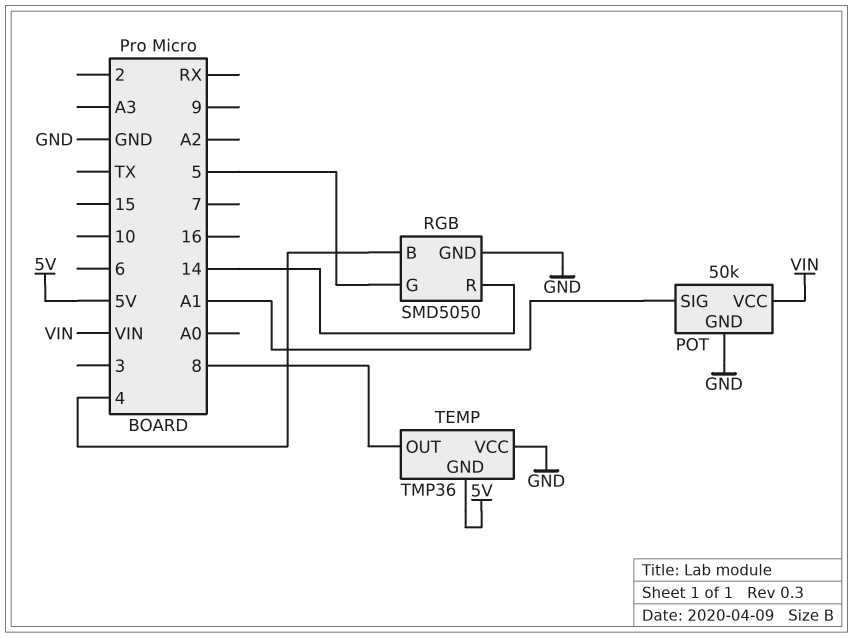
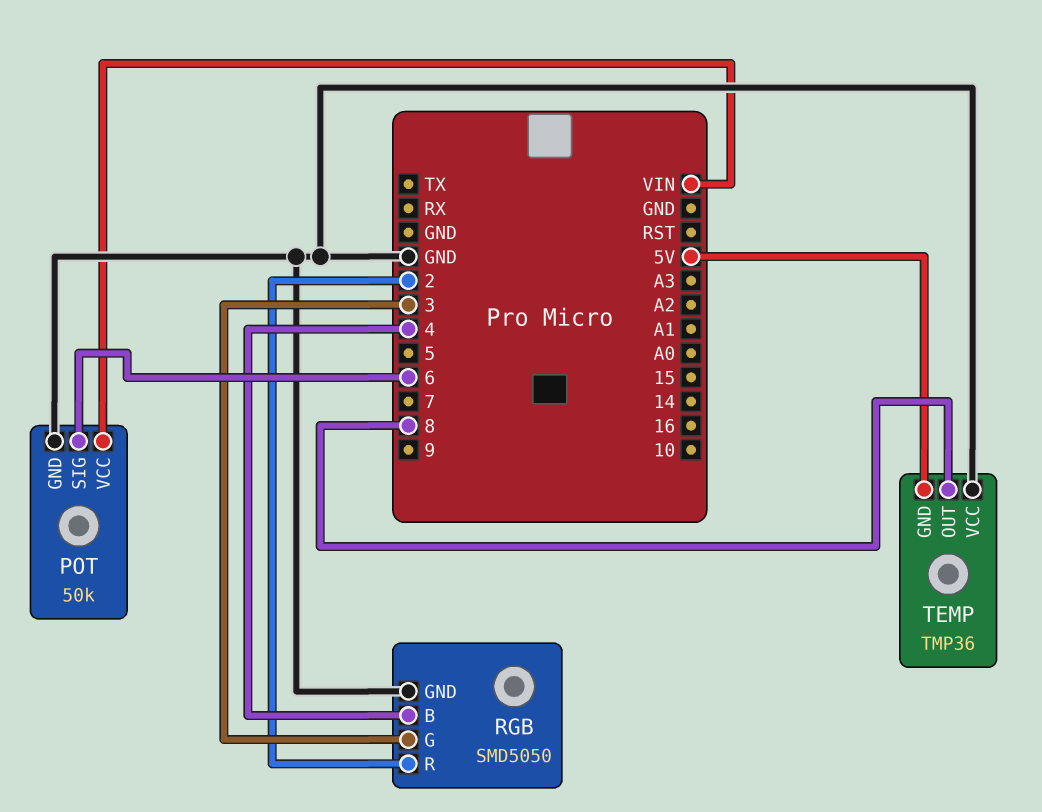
POT pin SIG: A1 -> 6
RGB pin G: 5 -> 3
RGB pin R: 14 -> 2

